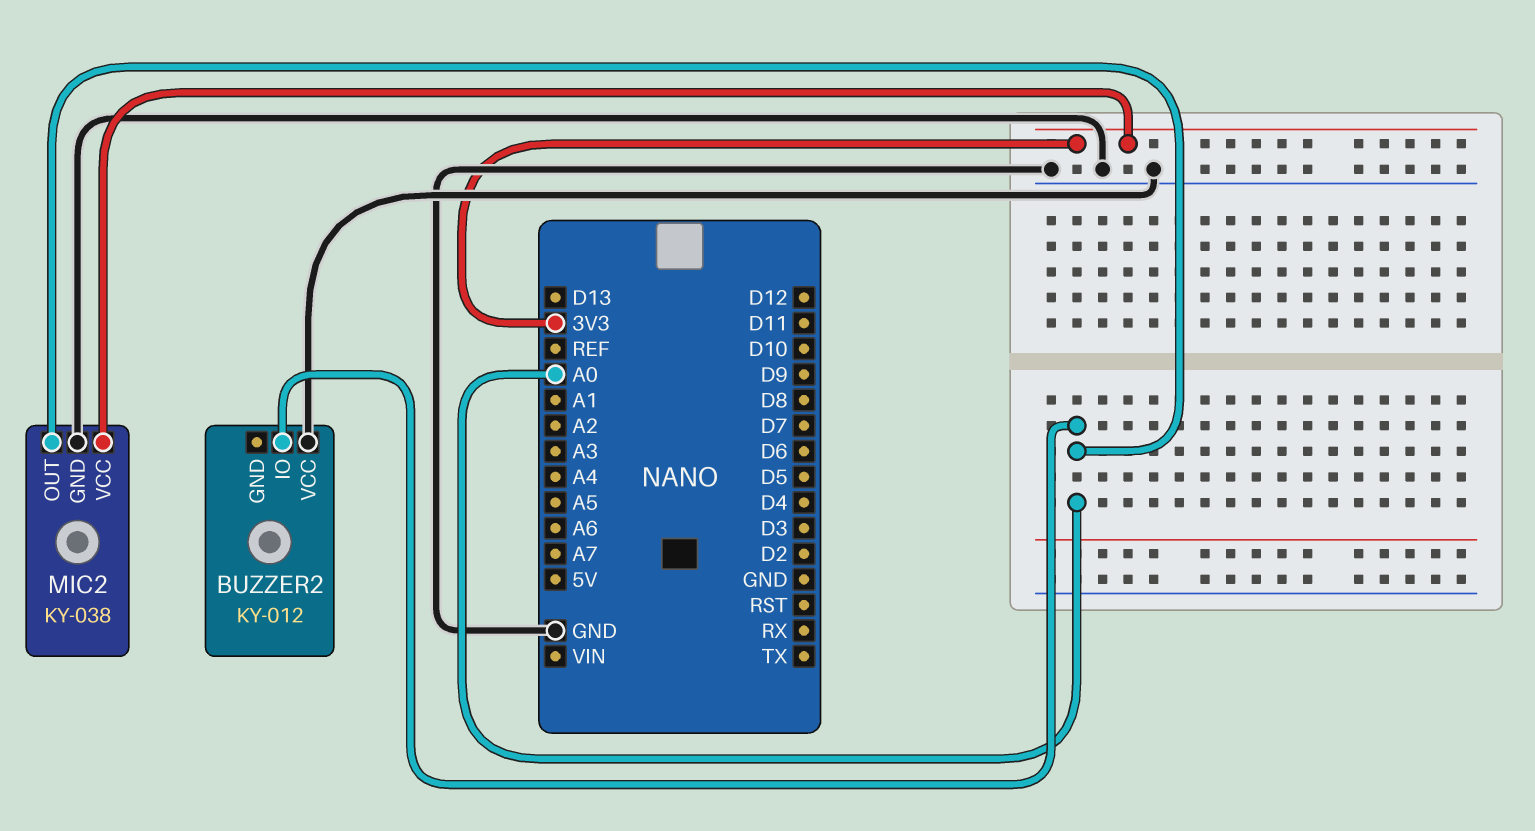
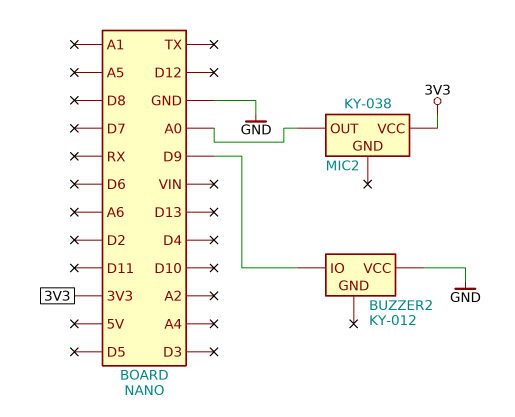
BUZZER2 pin IO: A0 -> D9
MIC2 pin GND: GND -> none

